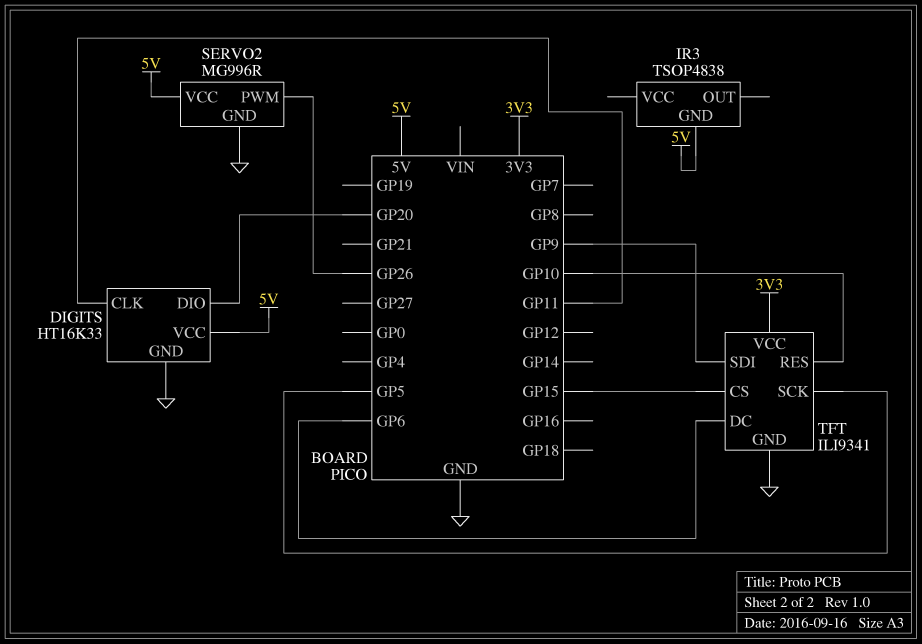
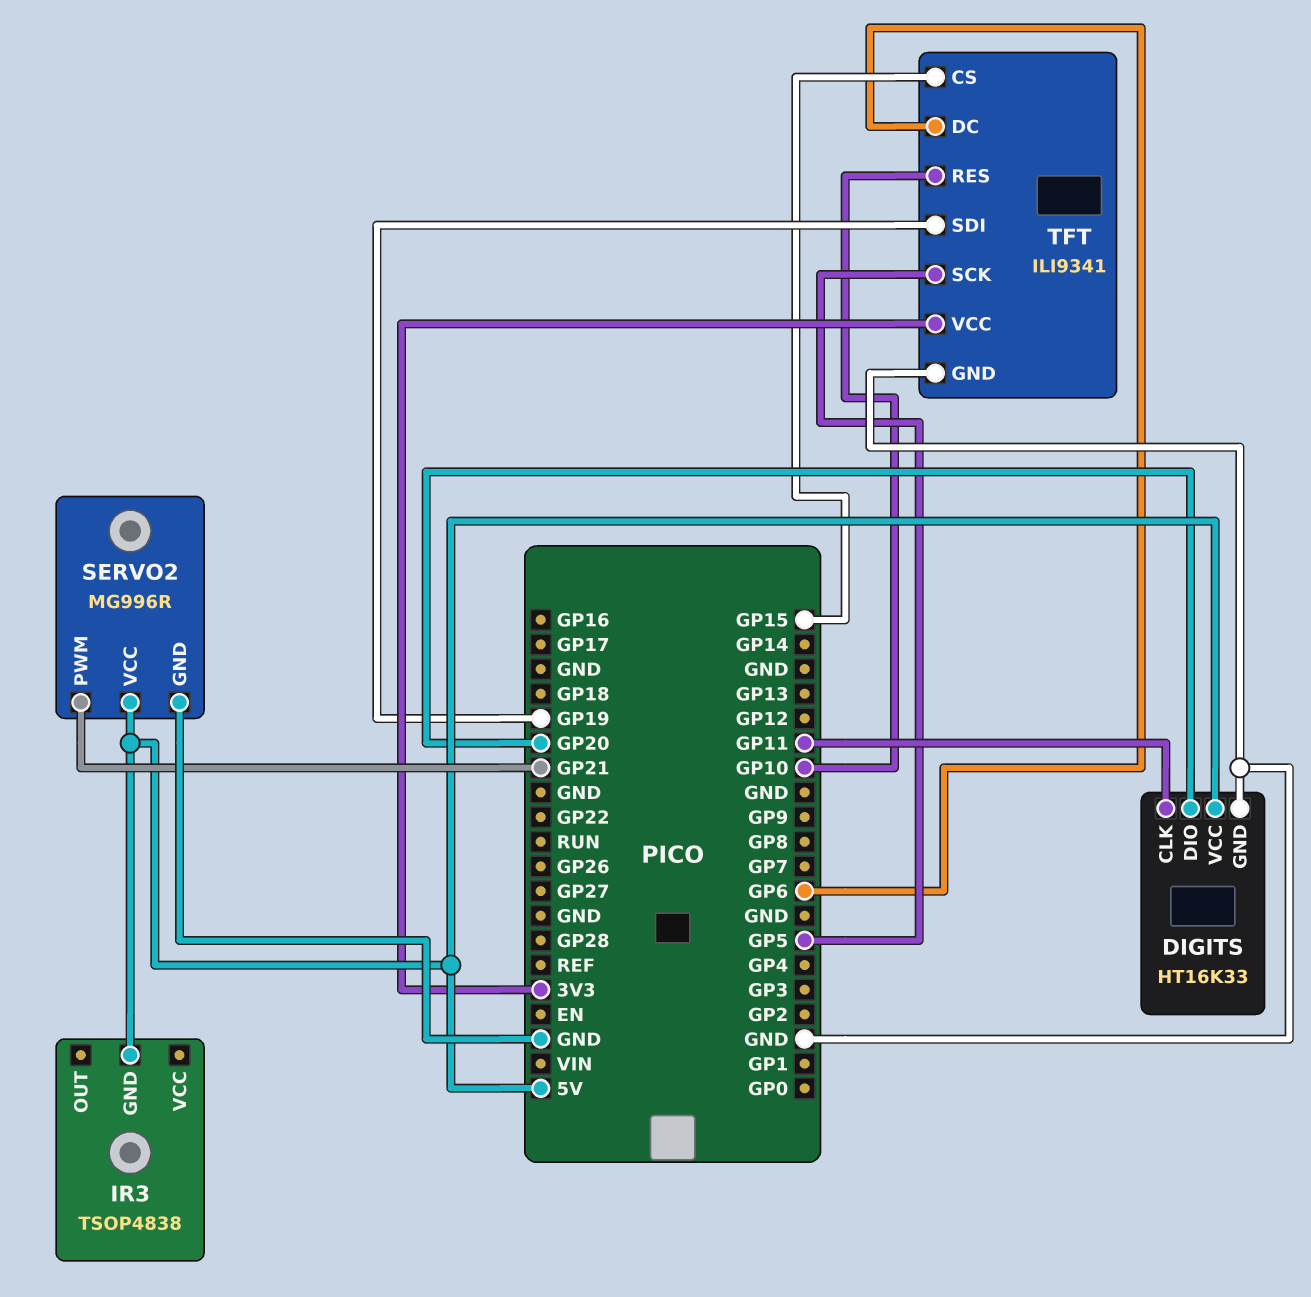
SERVO2 pin PWM: GP26 -> GP21
TFT pin SDI: GP9 -> GP19

